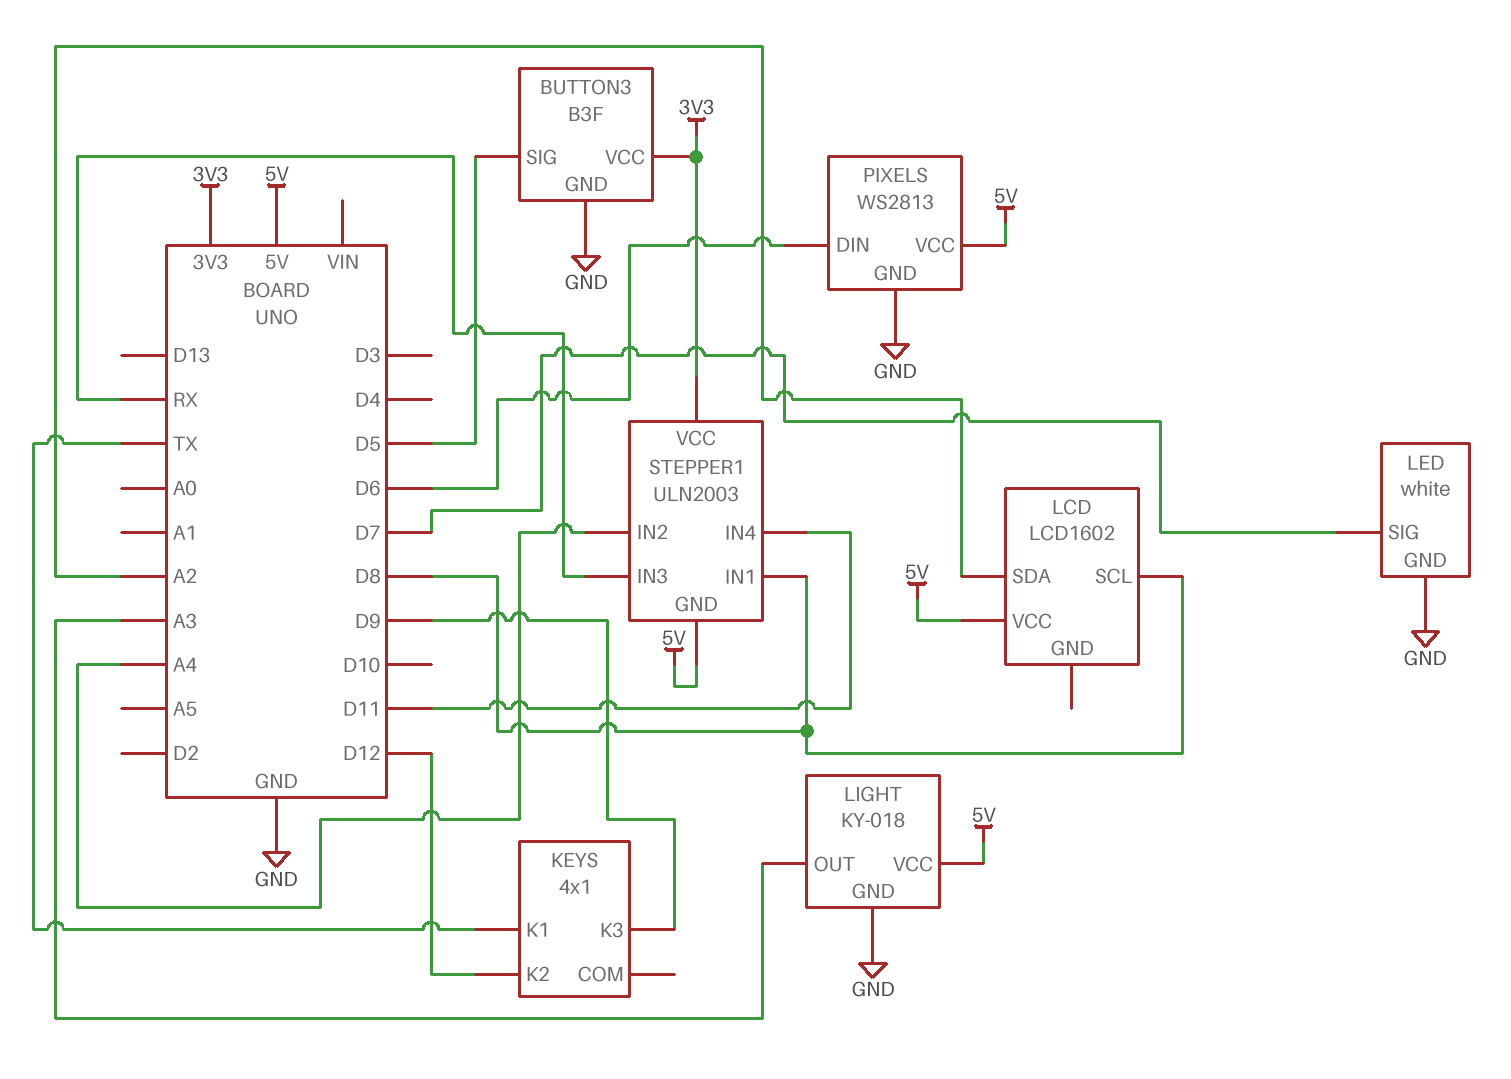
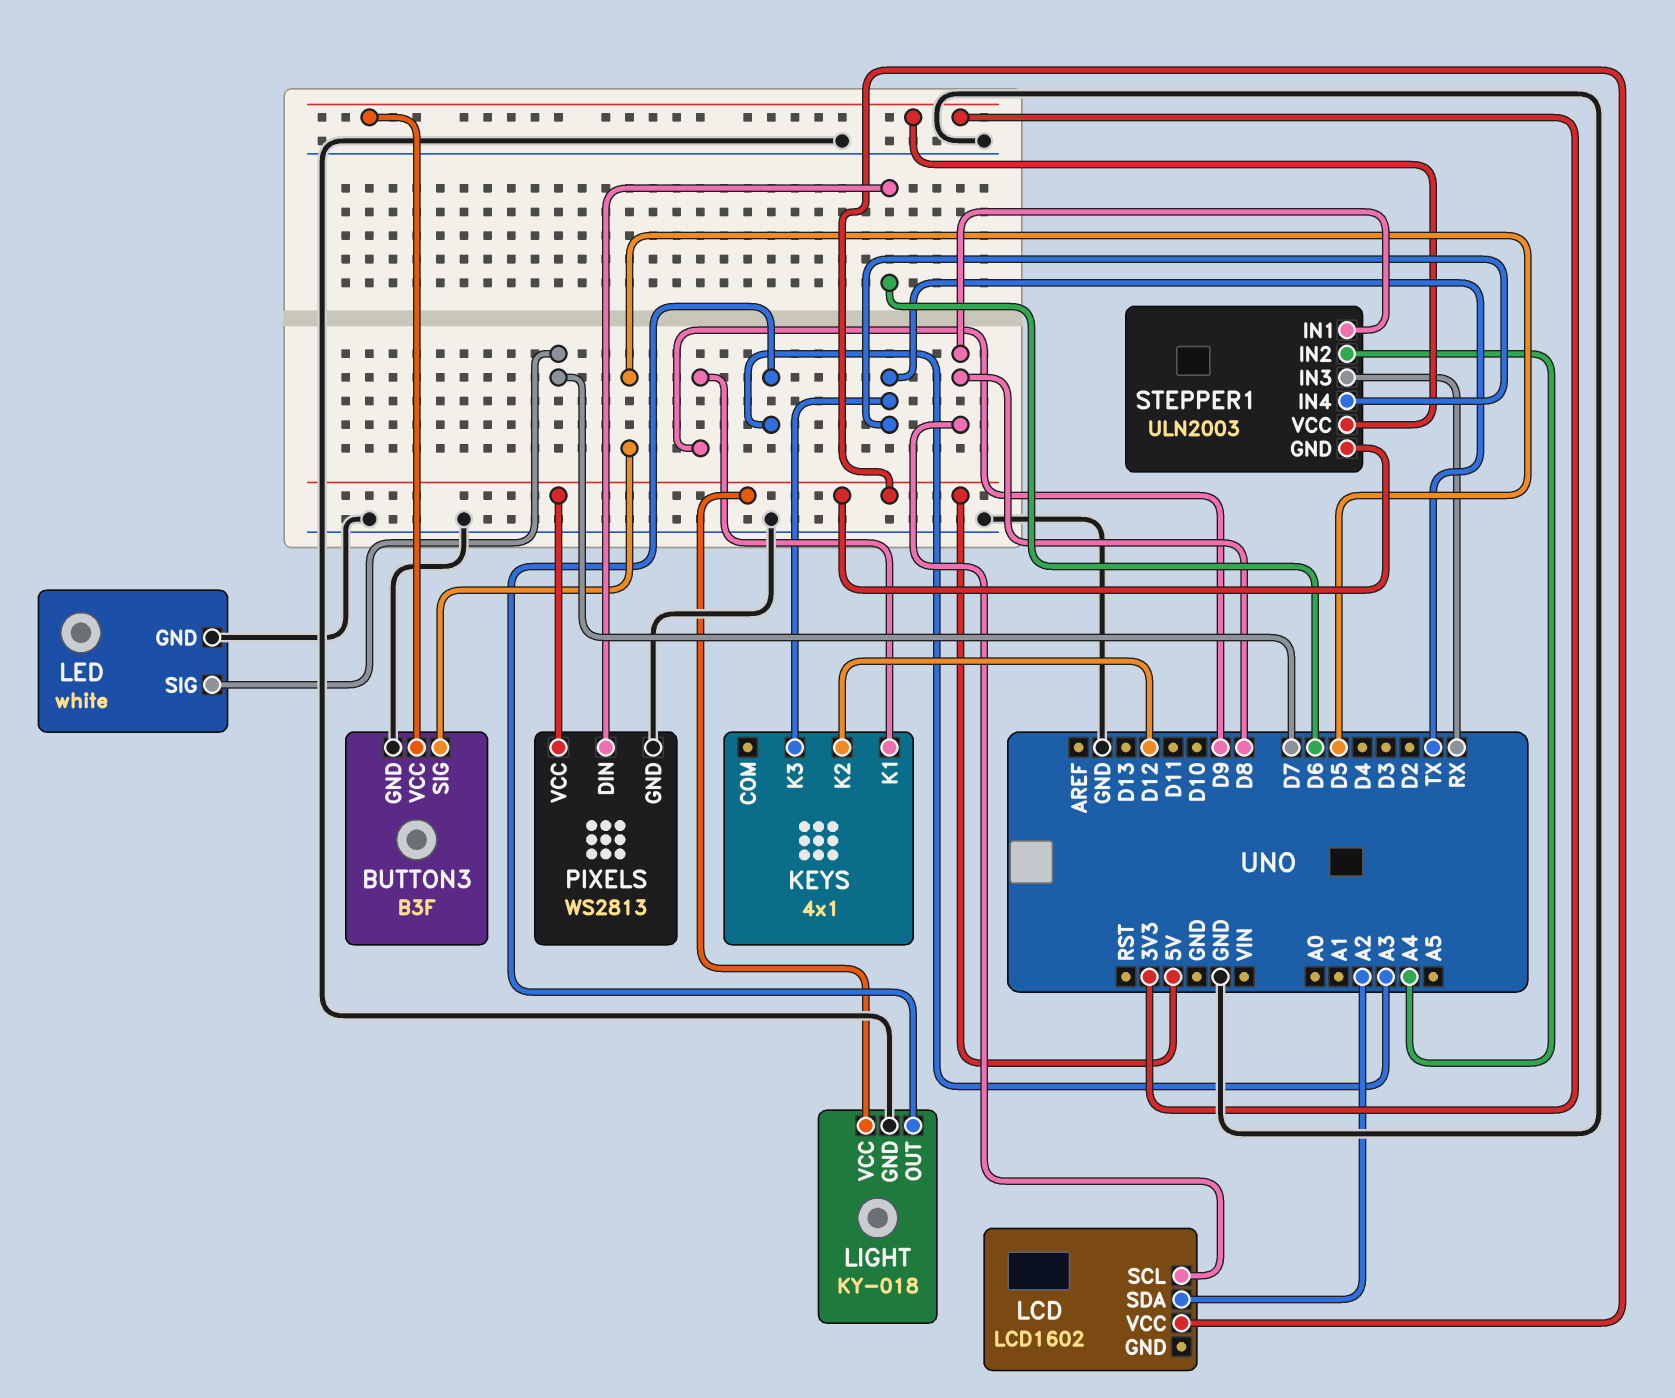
KEYS pin K1: TX -> D9
KEYS pin K3: D9 -> TX
STEPPER1 pin IN4: D11 -> TX

